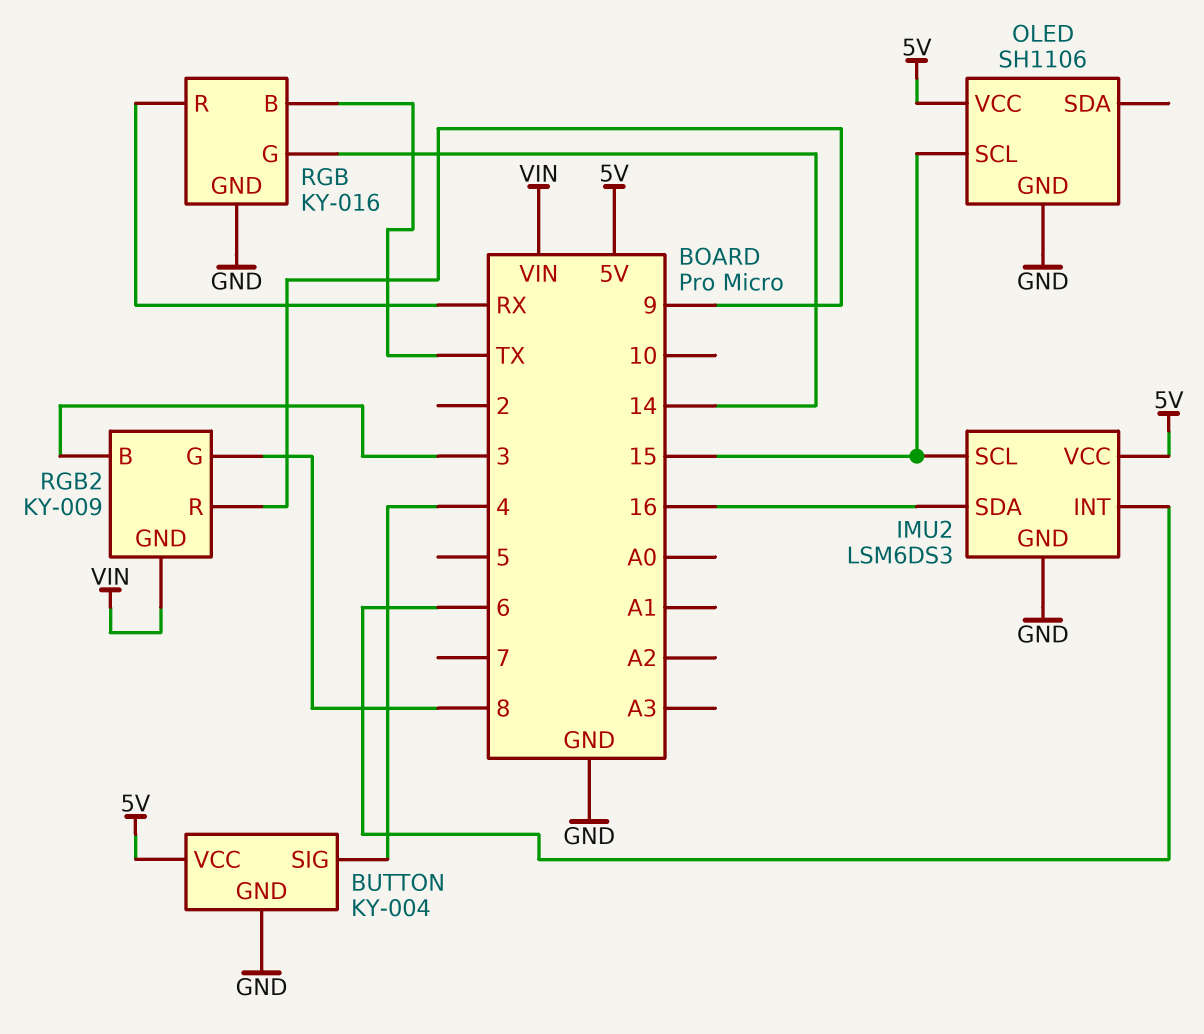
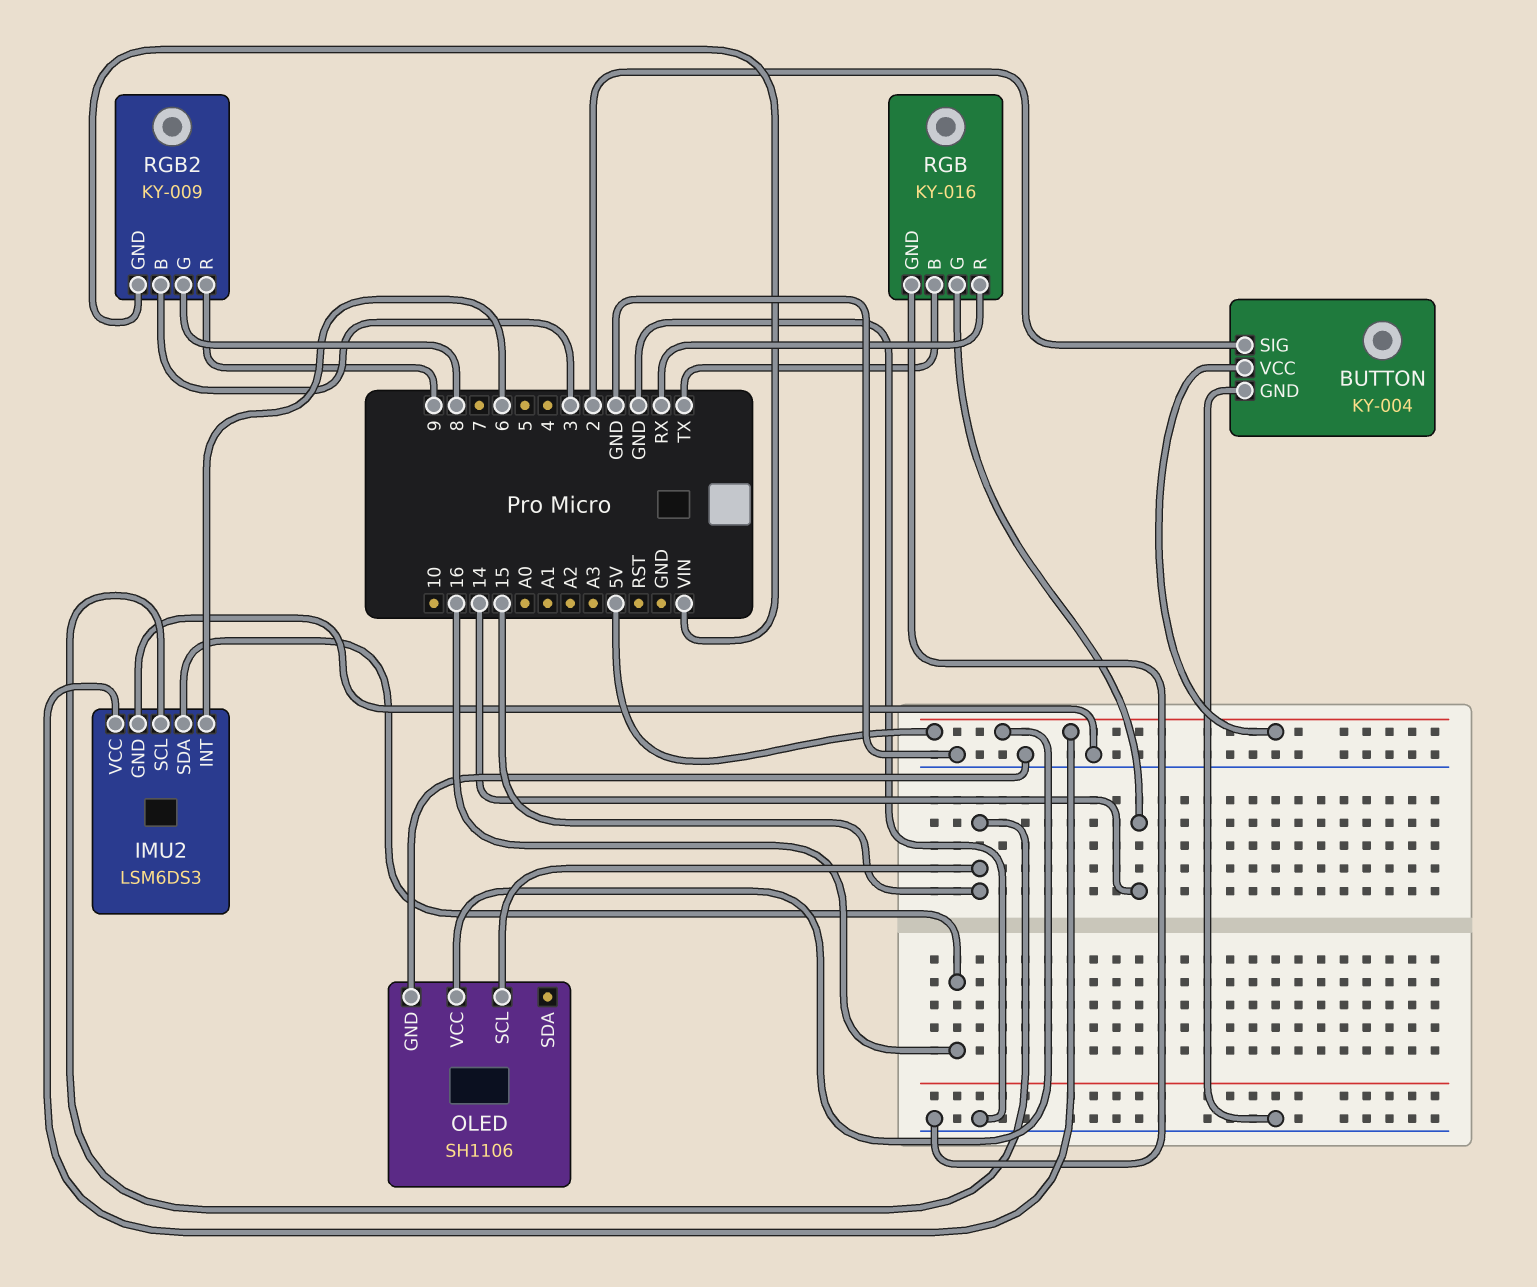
BUTTON pin SIG: 4 -> 2

